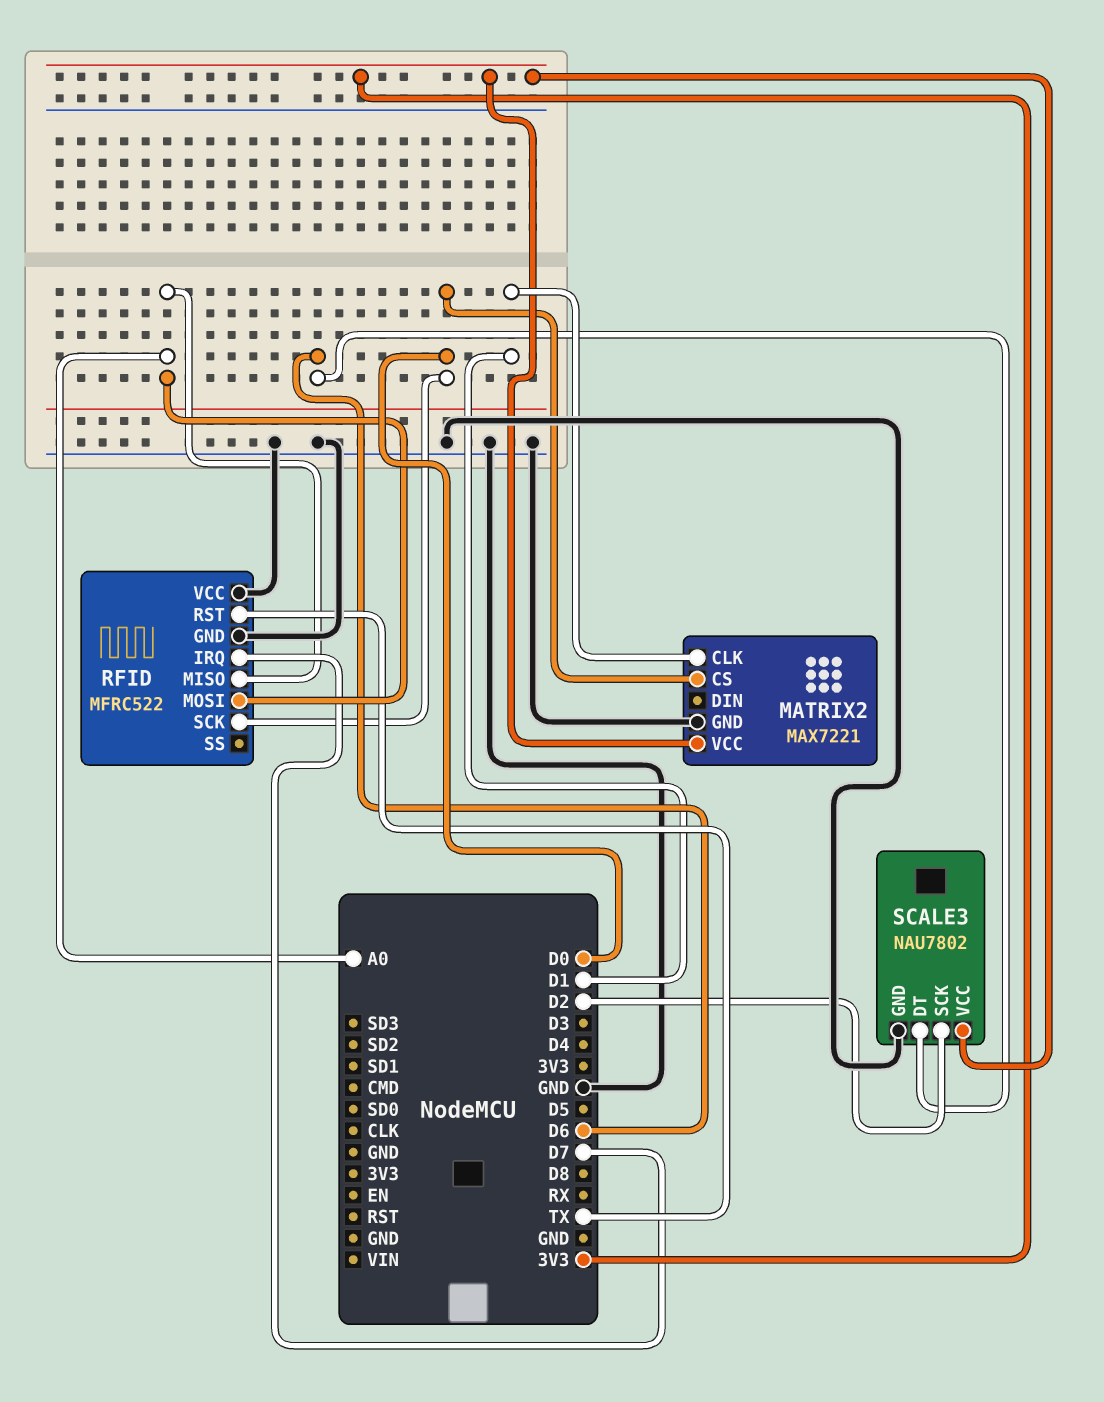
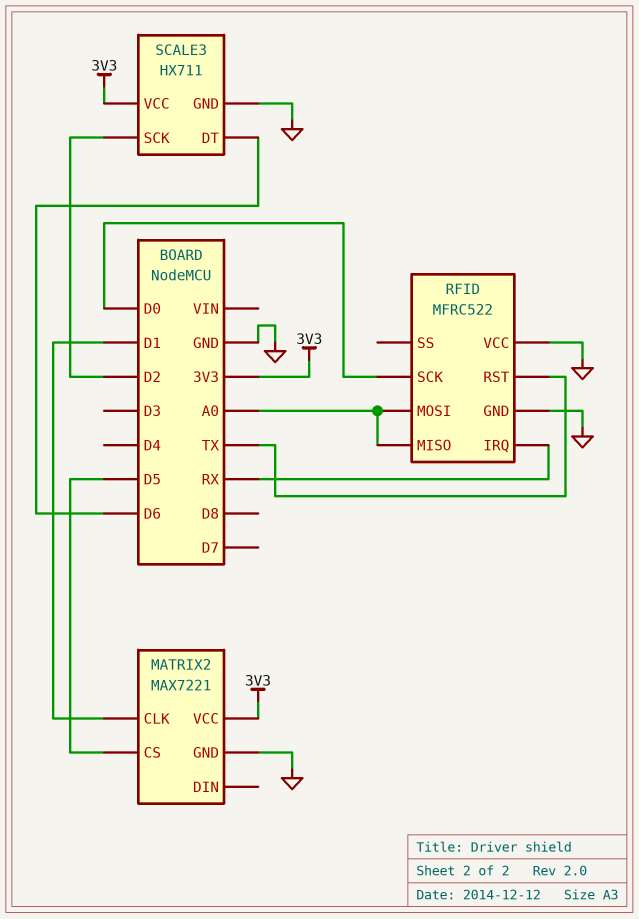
MATRIX2 pin CS: D0 -> D5
RFID pin IRQ: D7 -> RX
SCALE3: NAU7802 -> HX711

